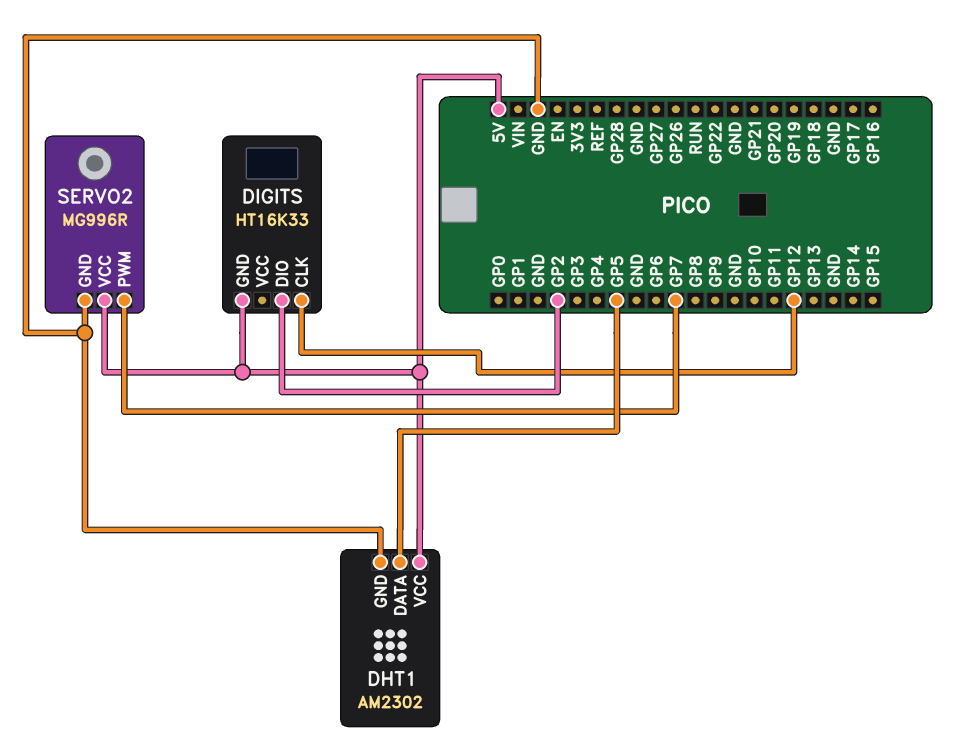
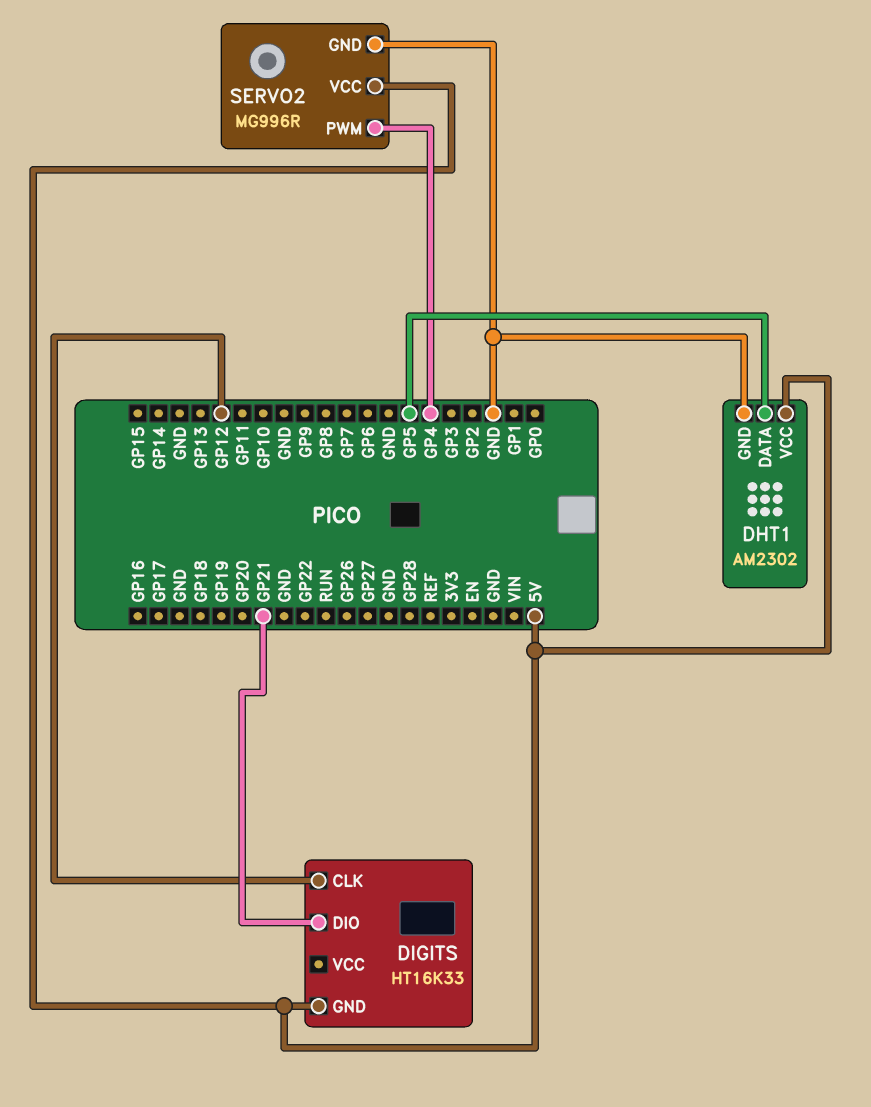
DIGITS pin DIO: GP2 -> GP21
SERVO2 pin PWM: GP7 -> GP4

